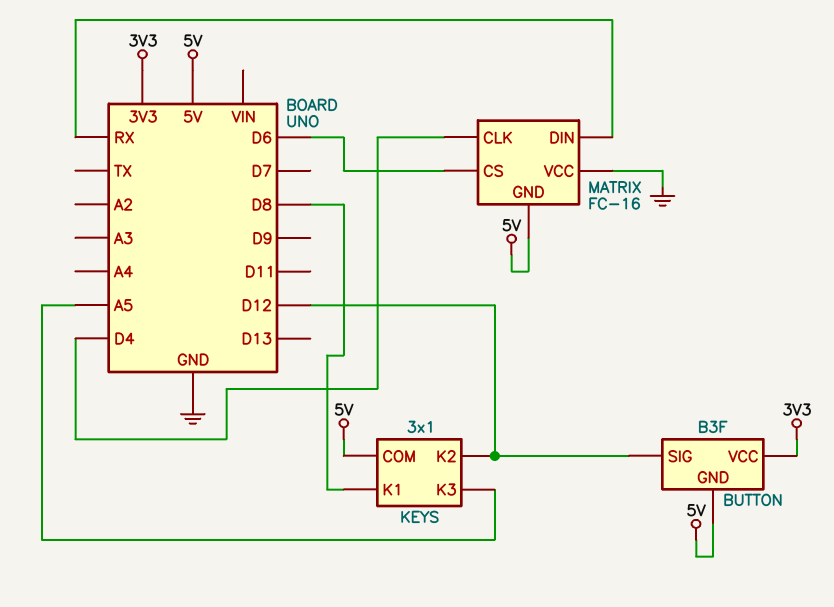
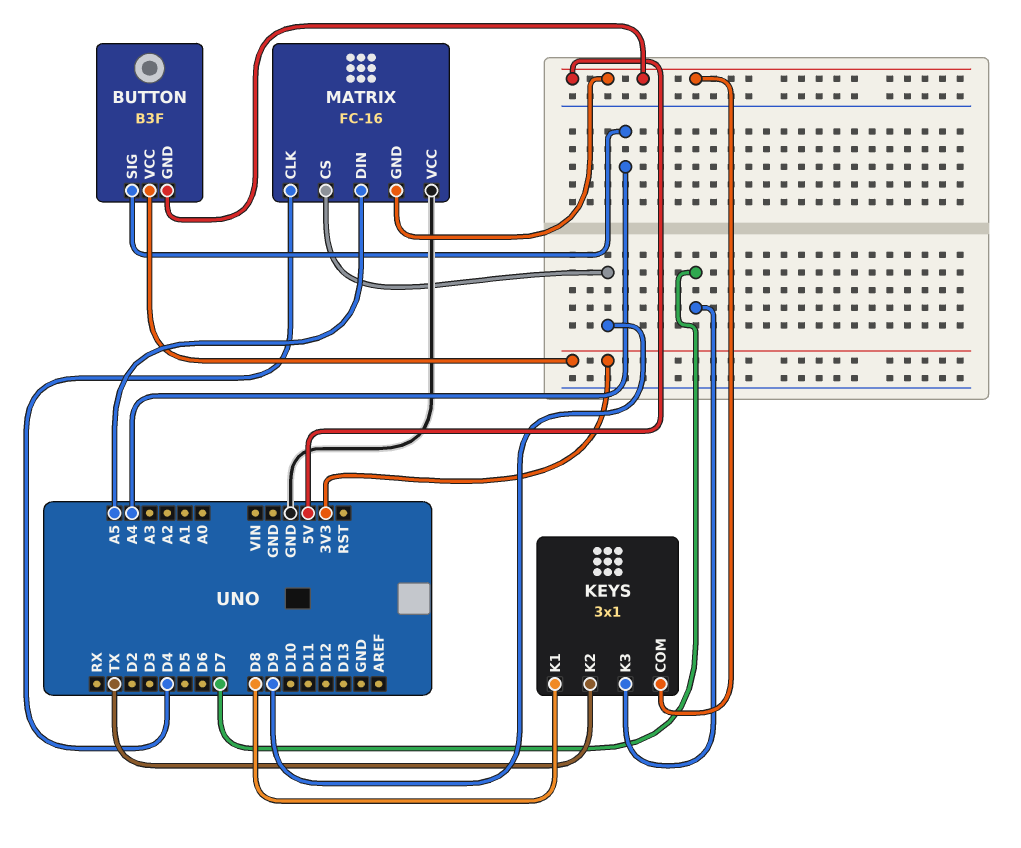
BUTTON pin SIG: D12 -> A4
KEYS pin K2: D12 -> TX
KEYS pin K3: A5 -> D7
MATRIX pin CS: D6 -> D9
MATRIX pin DIN: RX -> A5

